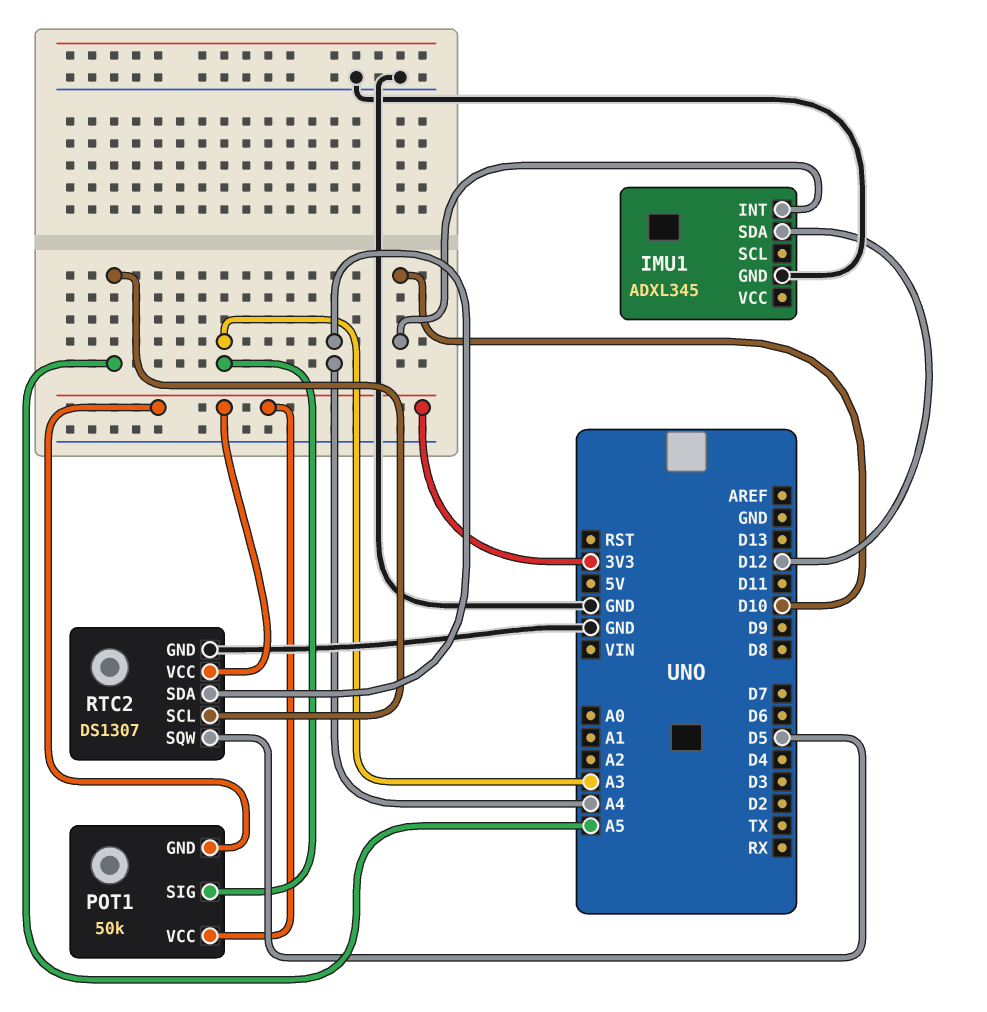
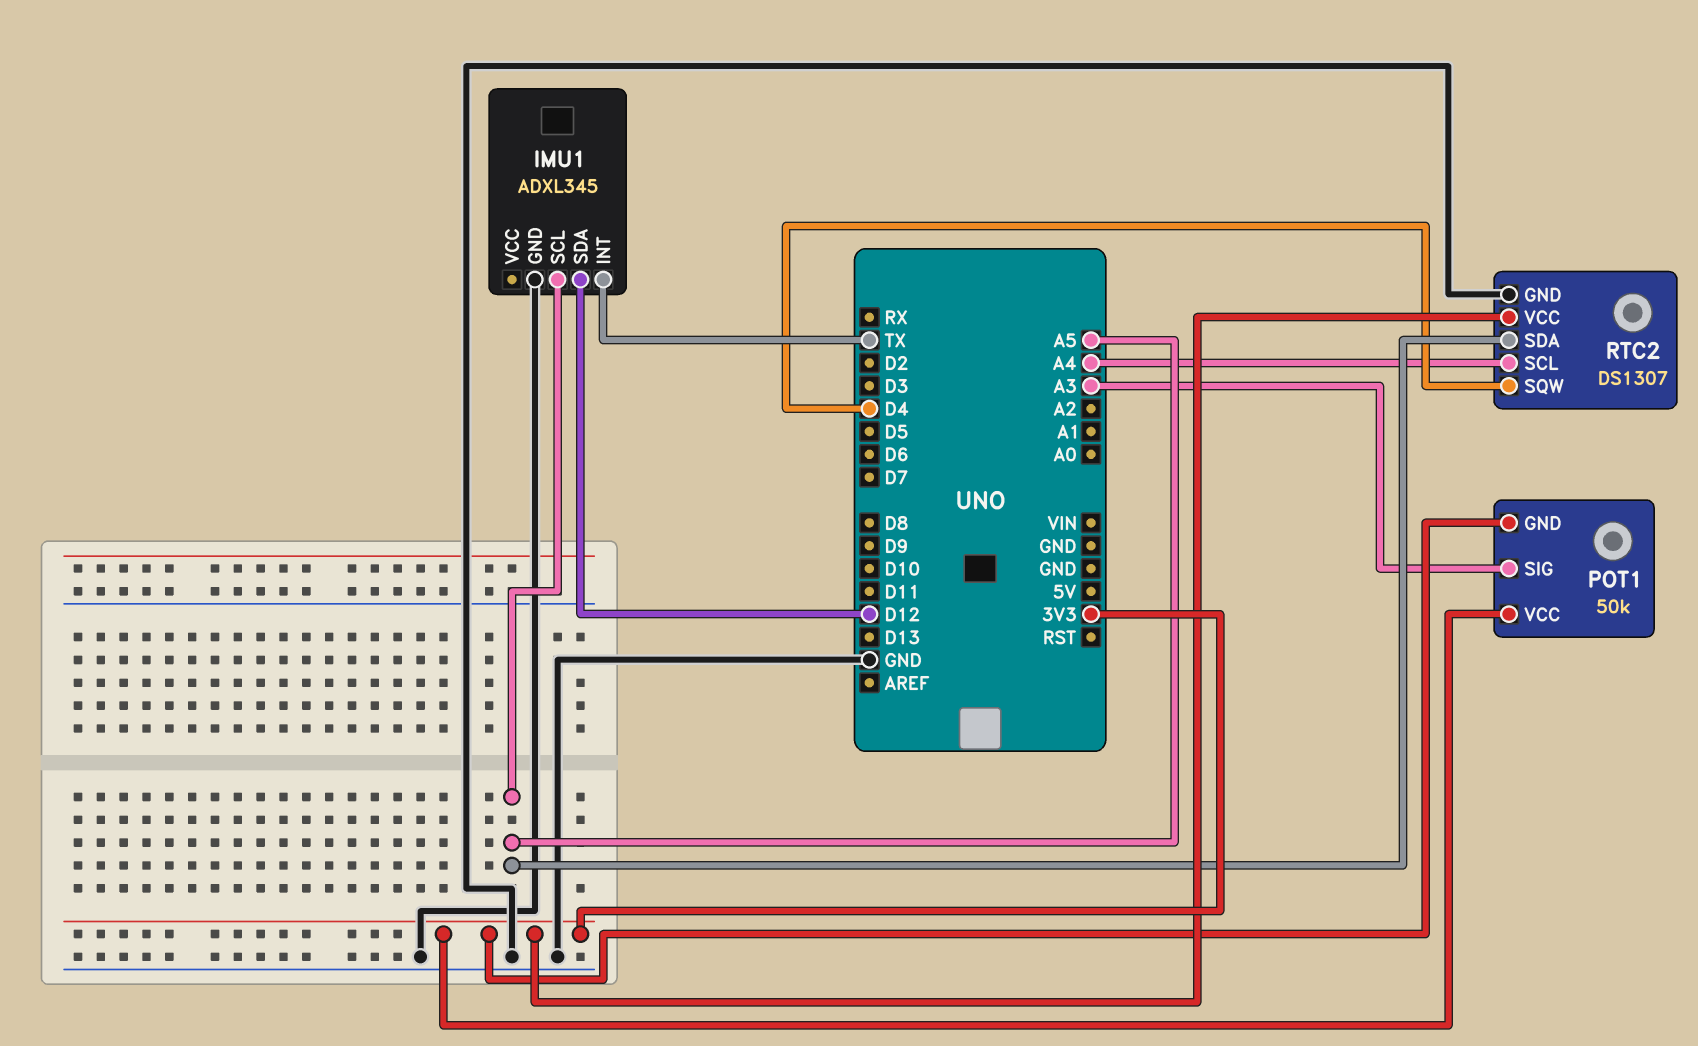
IMU1 pin INT: D10 -> TX
IMU1 pin SCL: none -> A5
RTC2 pin SCL: A5 -> A4
RTC2 pin SDA: A4 -> A5
RTC2 pin SQW: D5 -> D4

